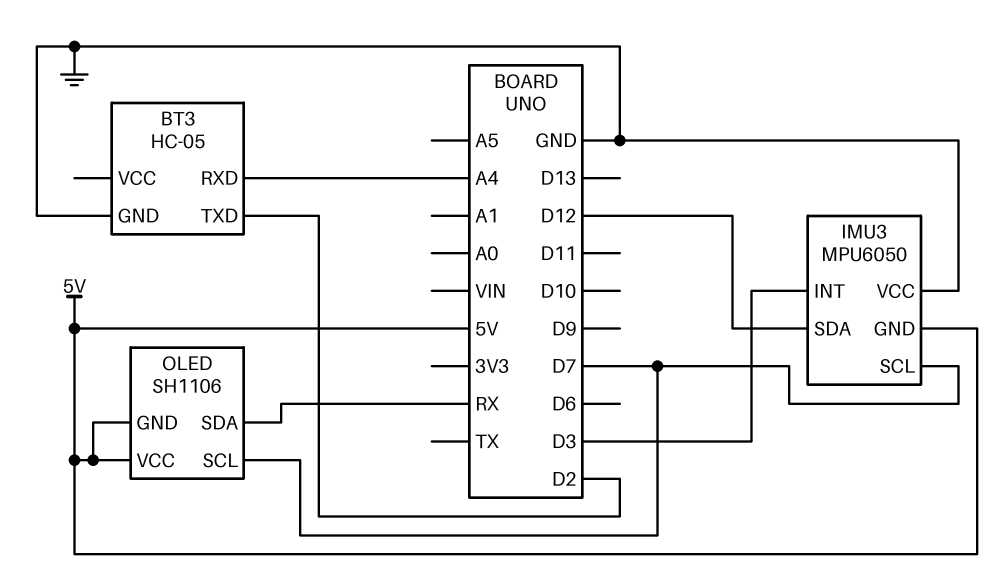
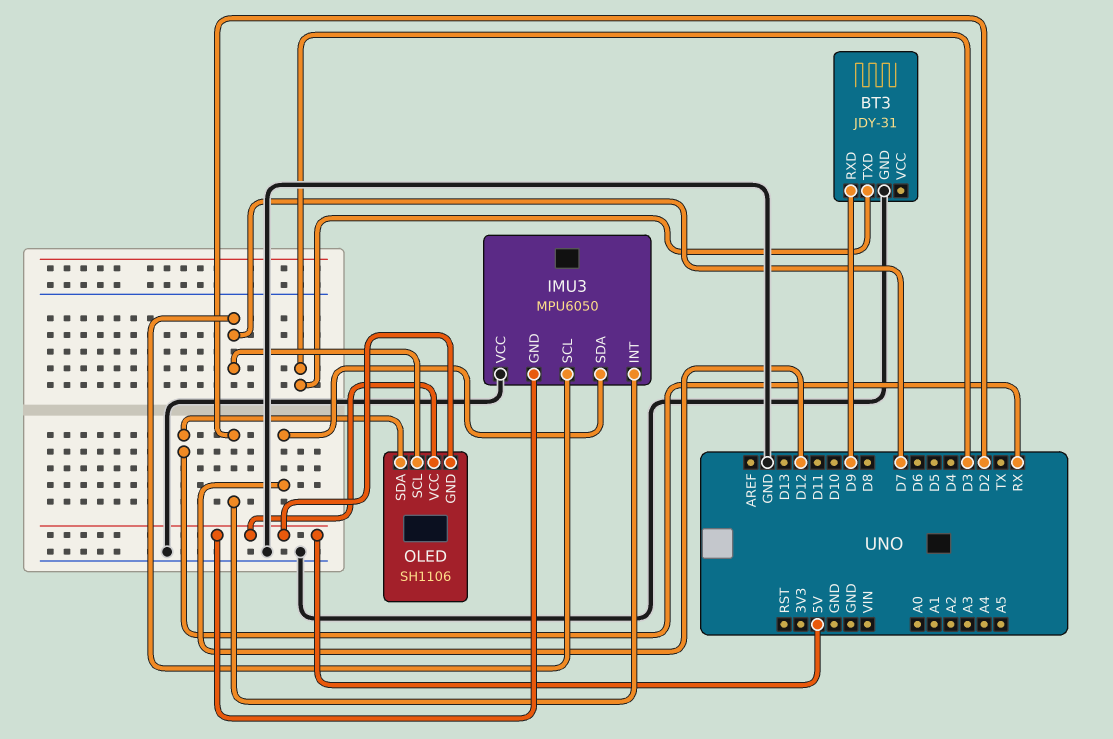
BT3: HC-05 -> JDY-31
BT3 pin RXD: A4 -> D9
BT3 pin TXD: D2 -> D3
IMU3 pin INT: D3 -> D2

